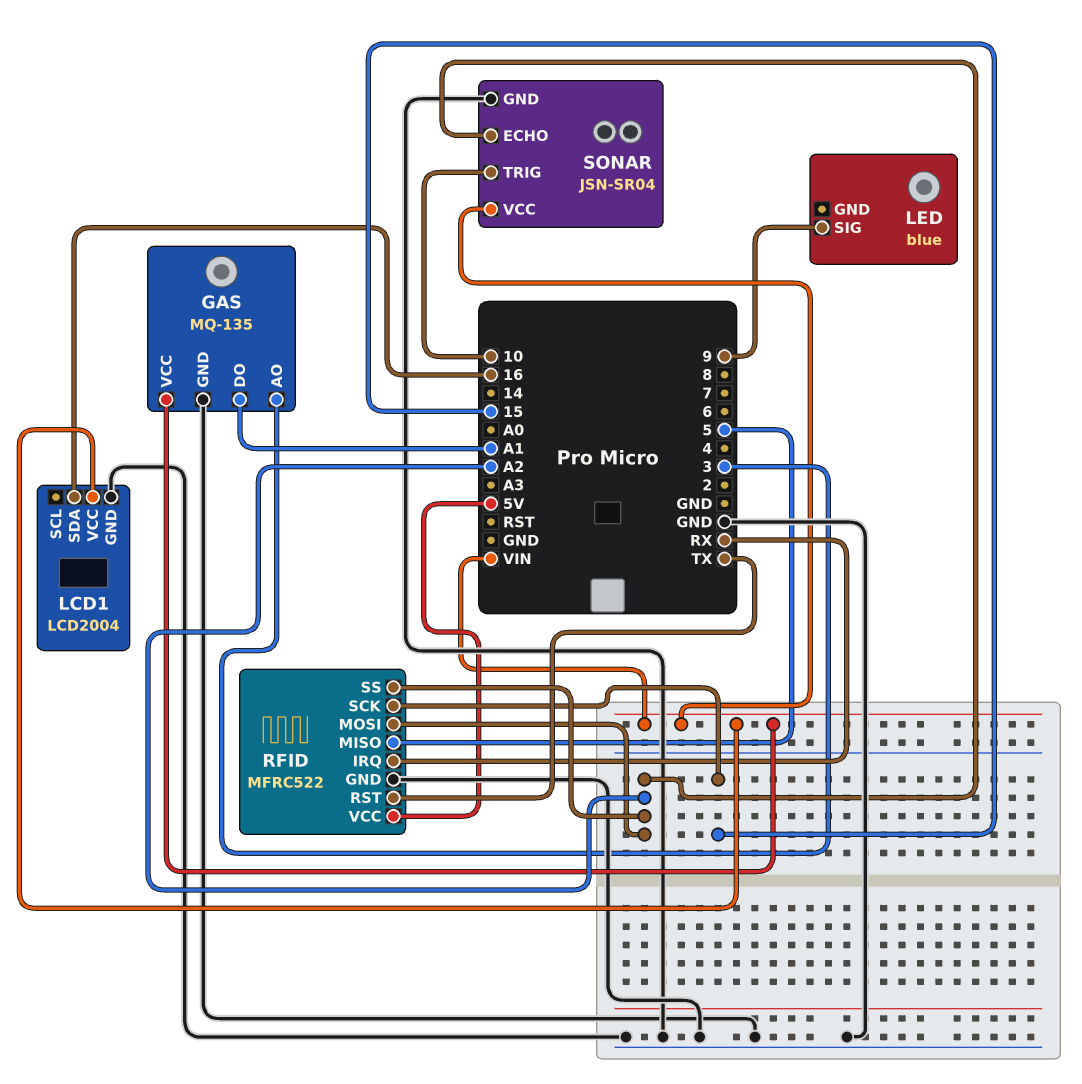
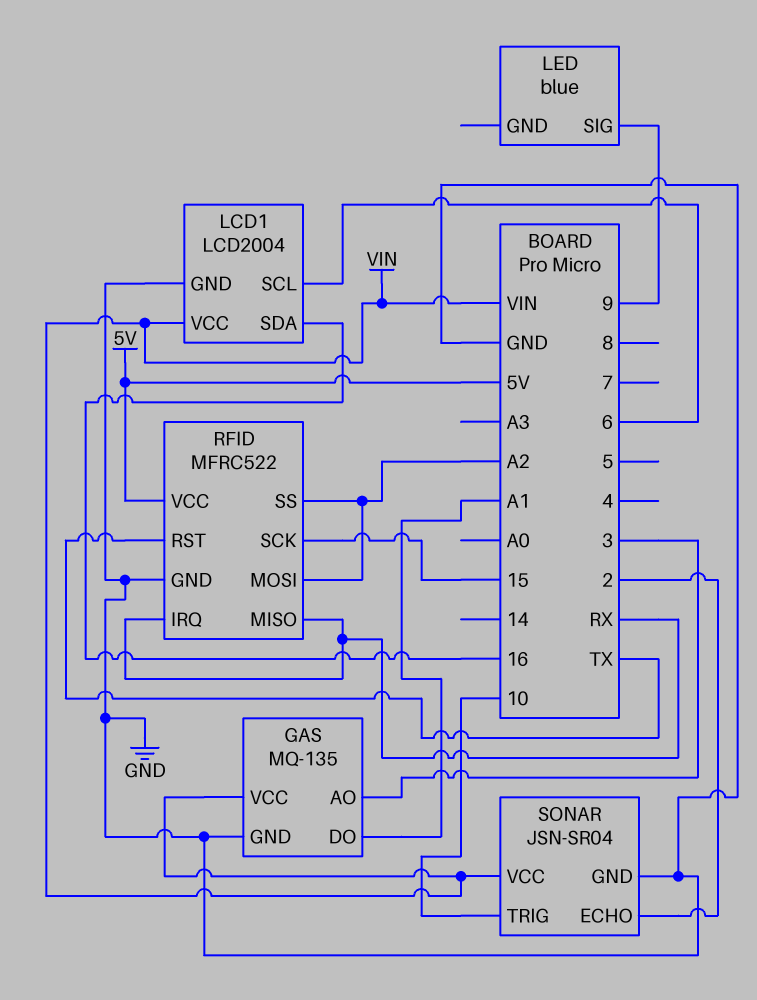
LCD1 pin SCL: none -> 6
RFID pin MISO: 5 -> RX
SONAR pin ECHO: A2 -> 2

